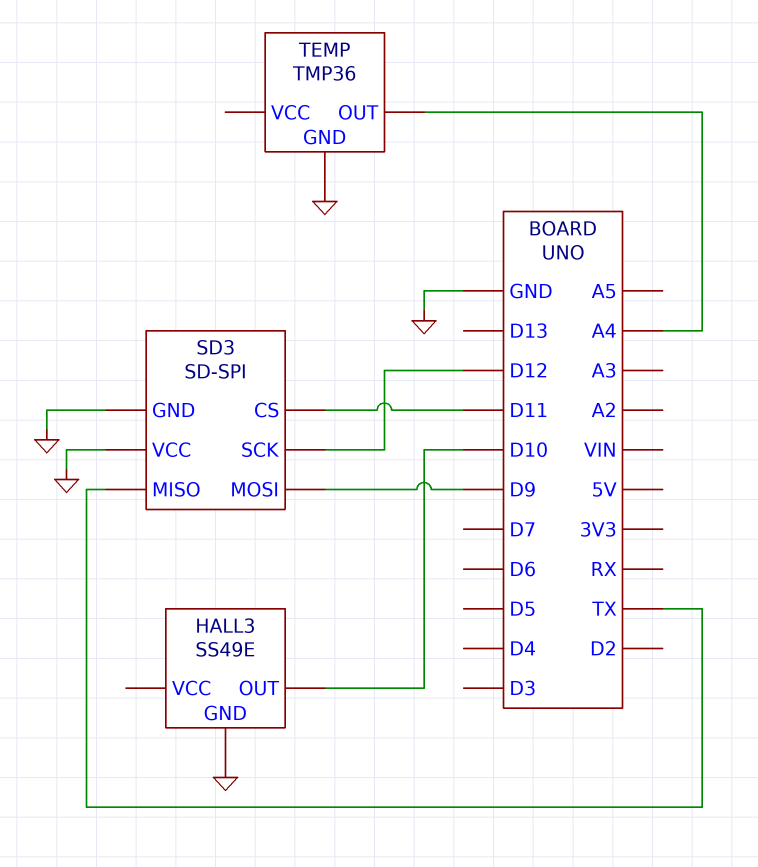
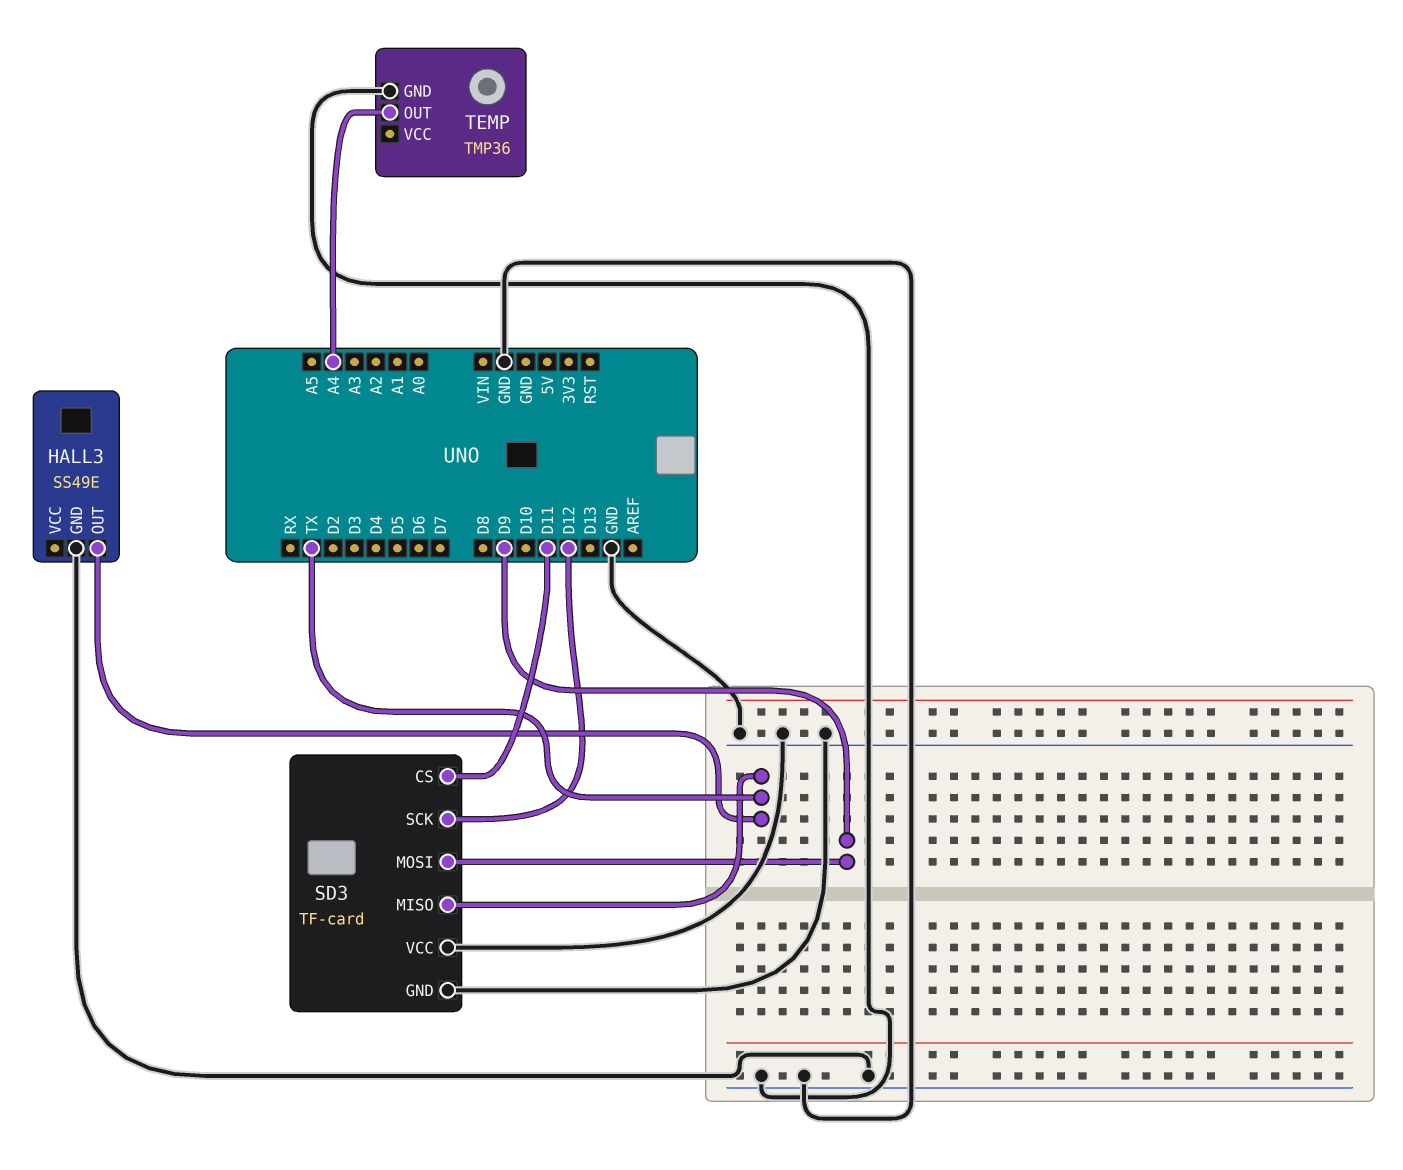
HALL3 pin OUT: D10 -> TX
SD3: SD-SPI -> TF-card

